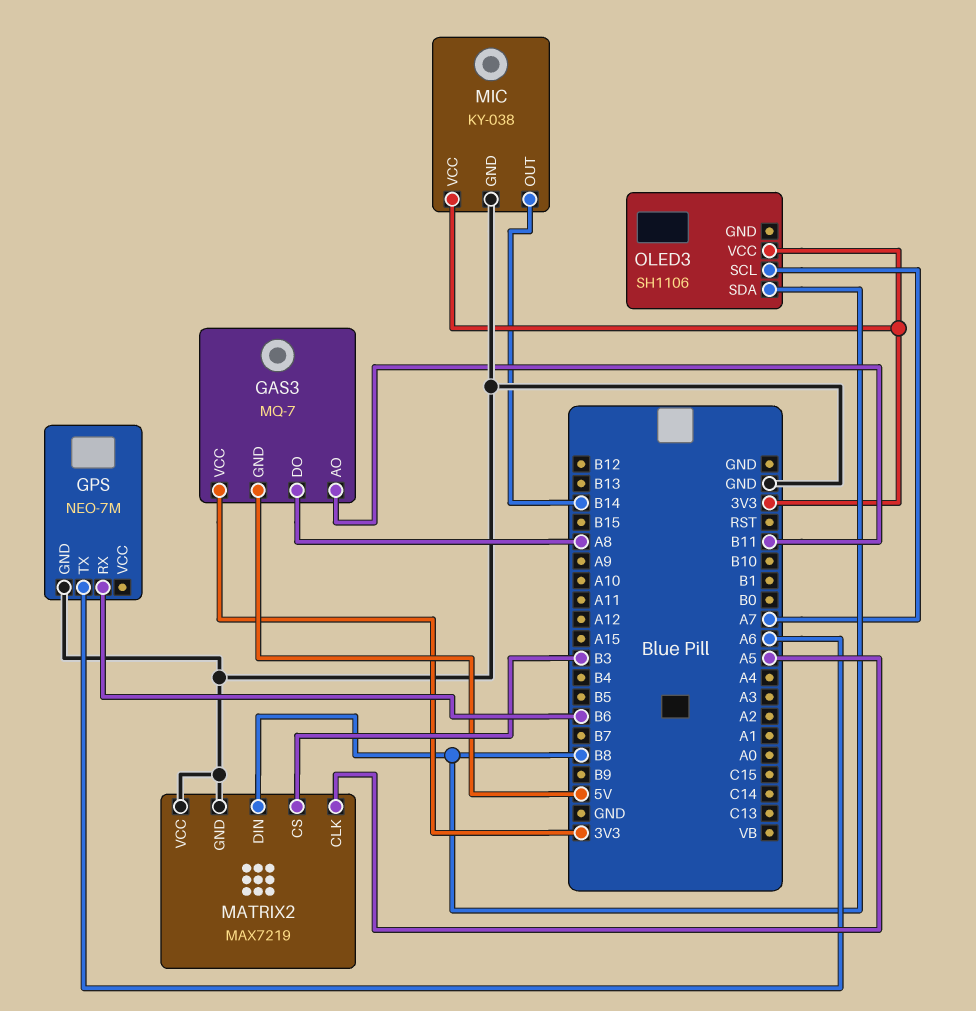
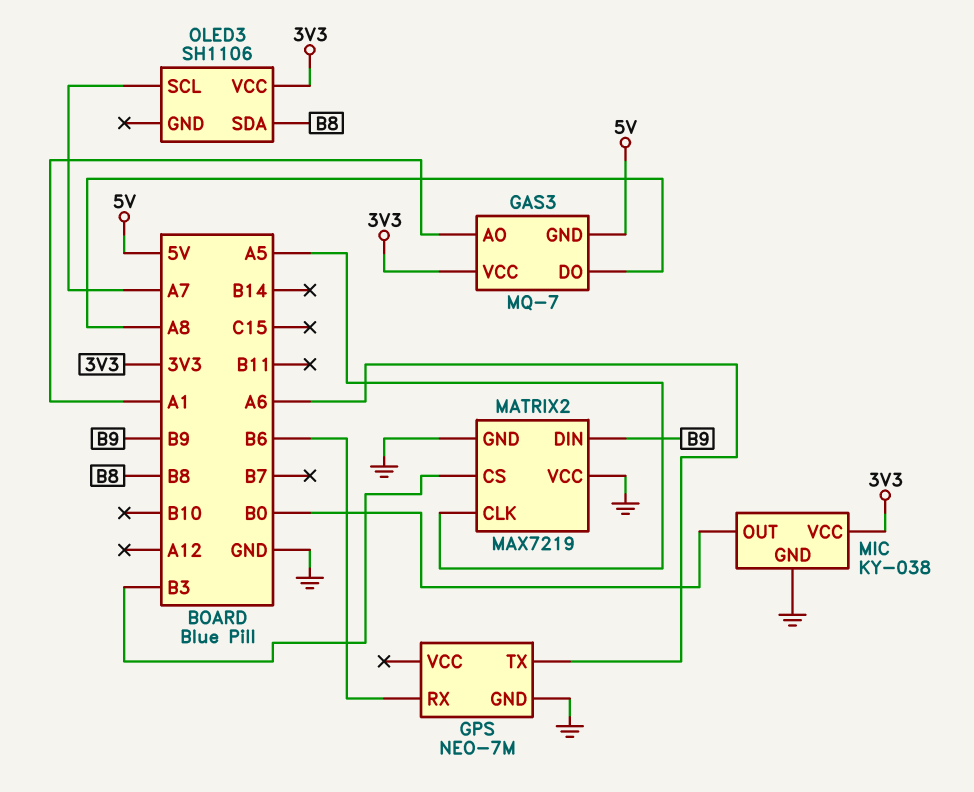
GAS3 pin AO: B11 -> A1
MATRIX2 pin DIN: B8 -> B9
MIC pin OUT: B14 -> B0

